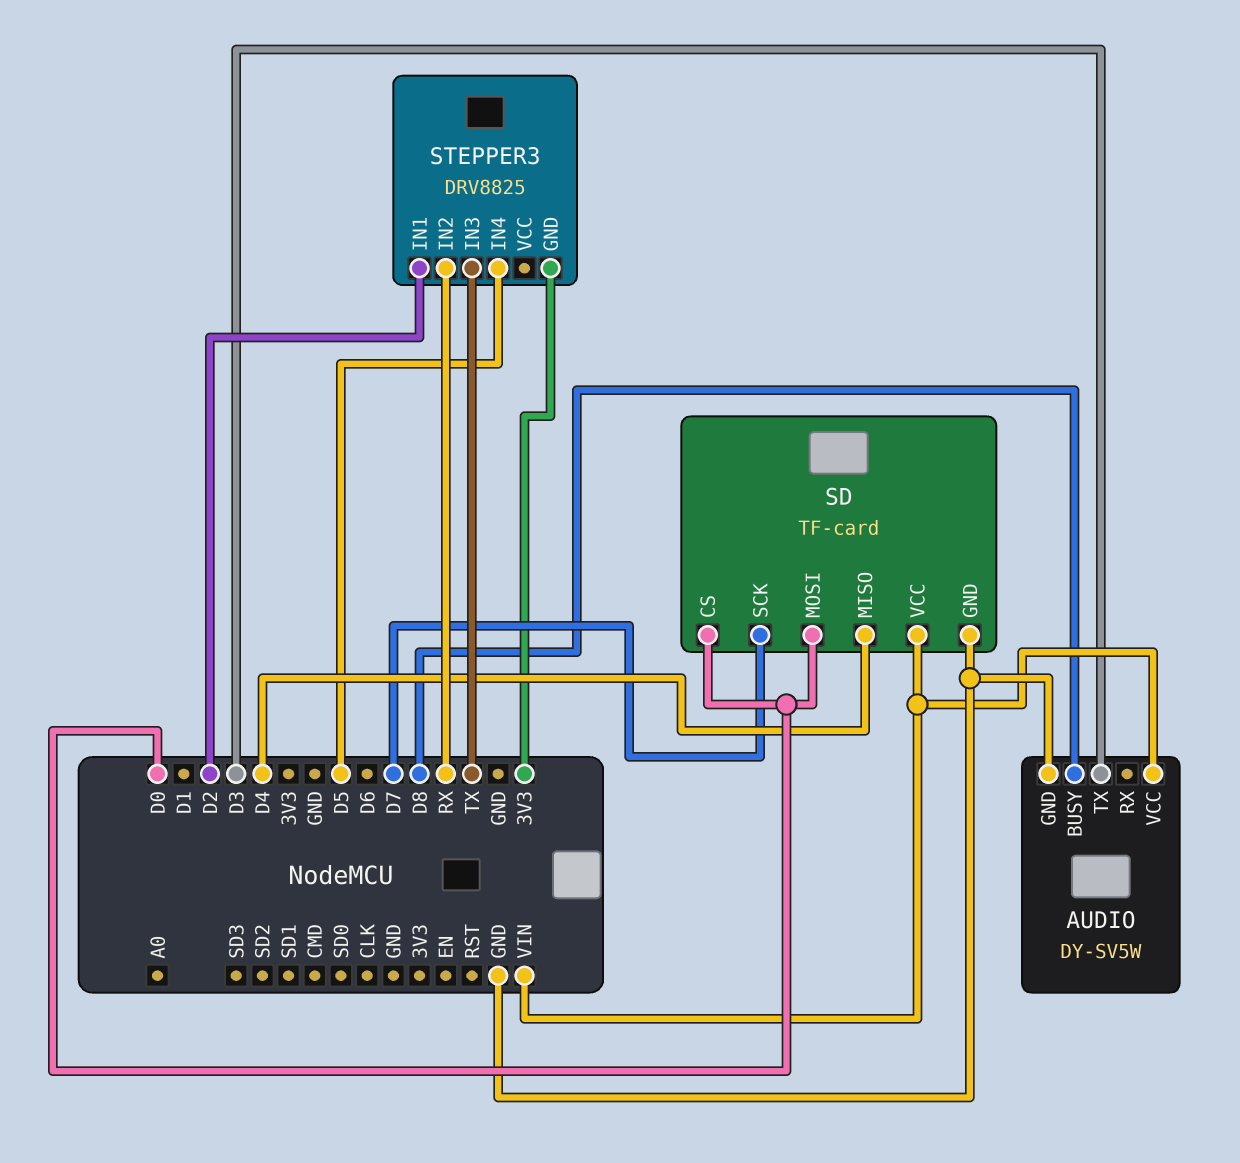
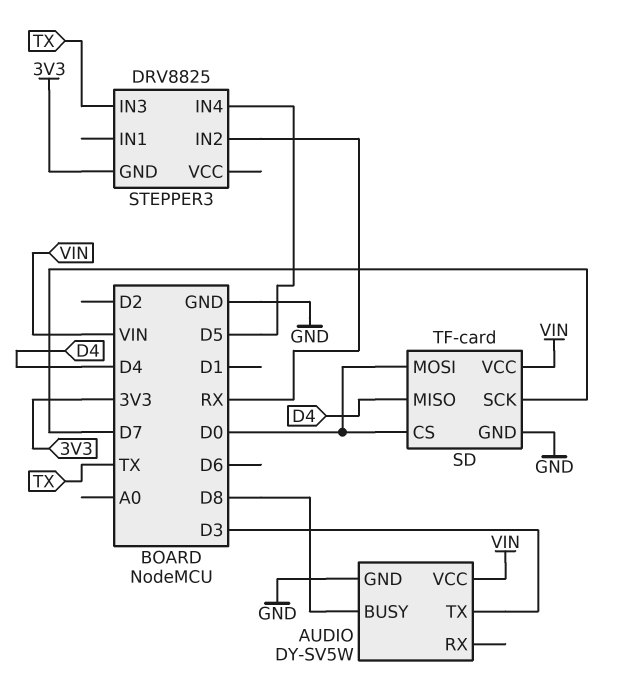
STEPPER3 pin IN1: D2 -> none

